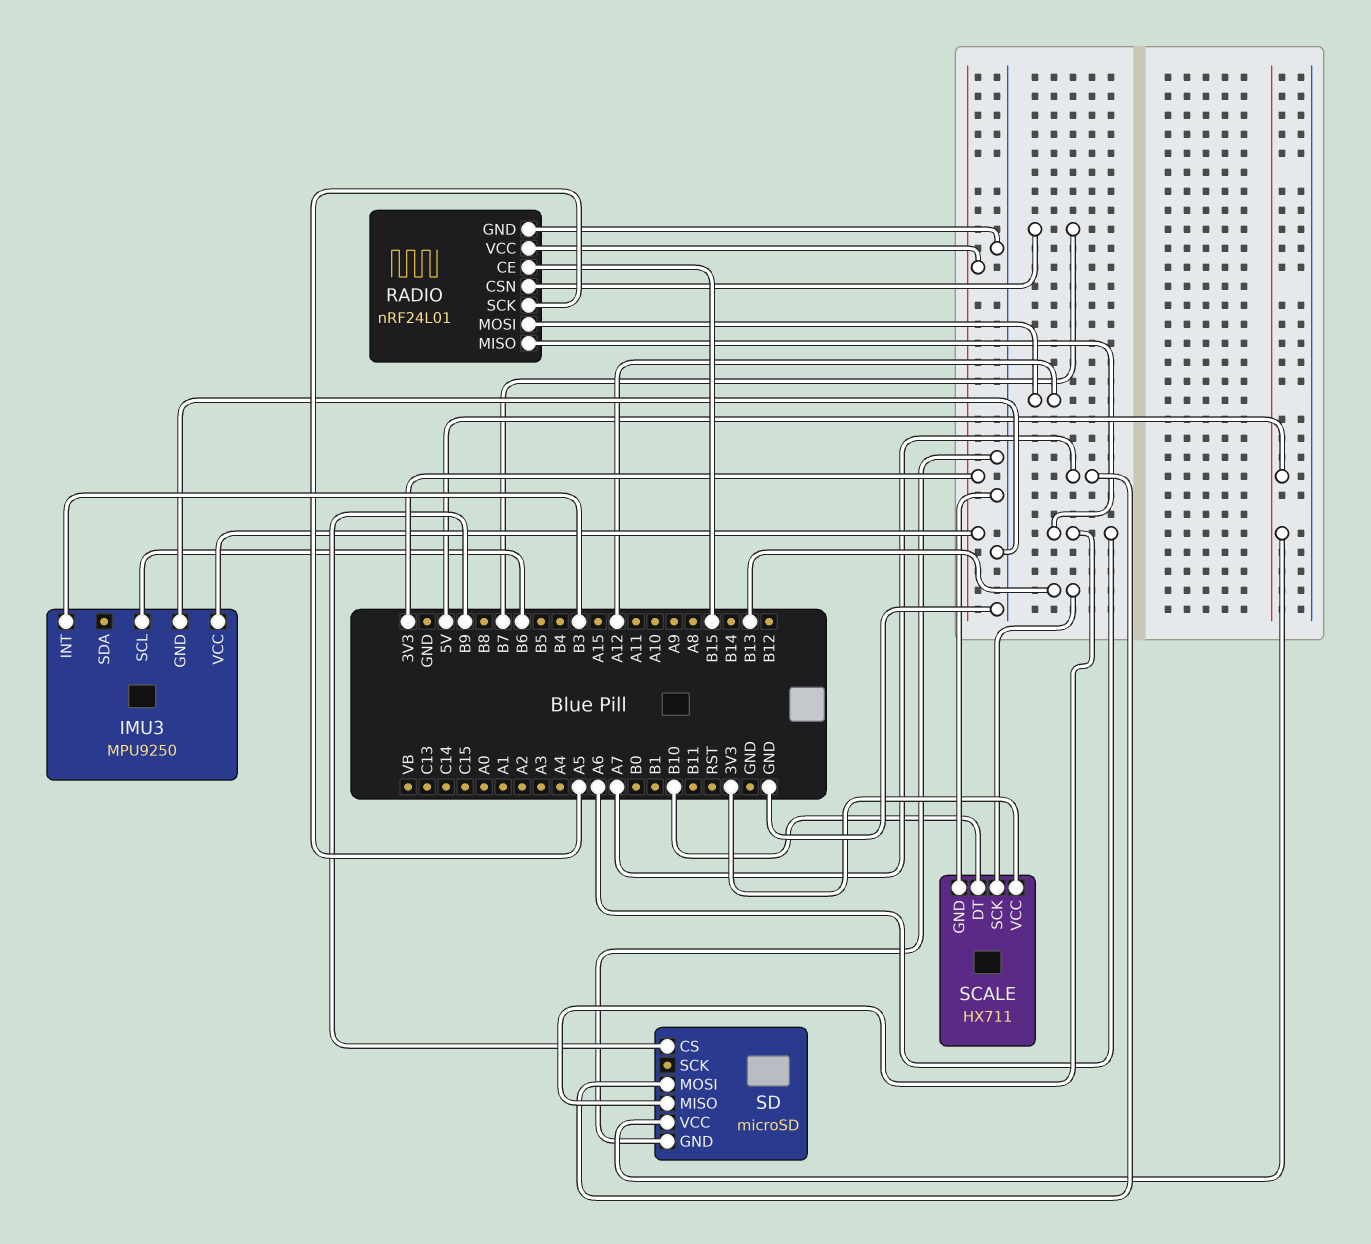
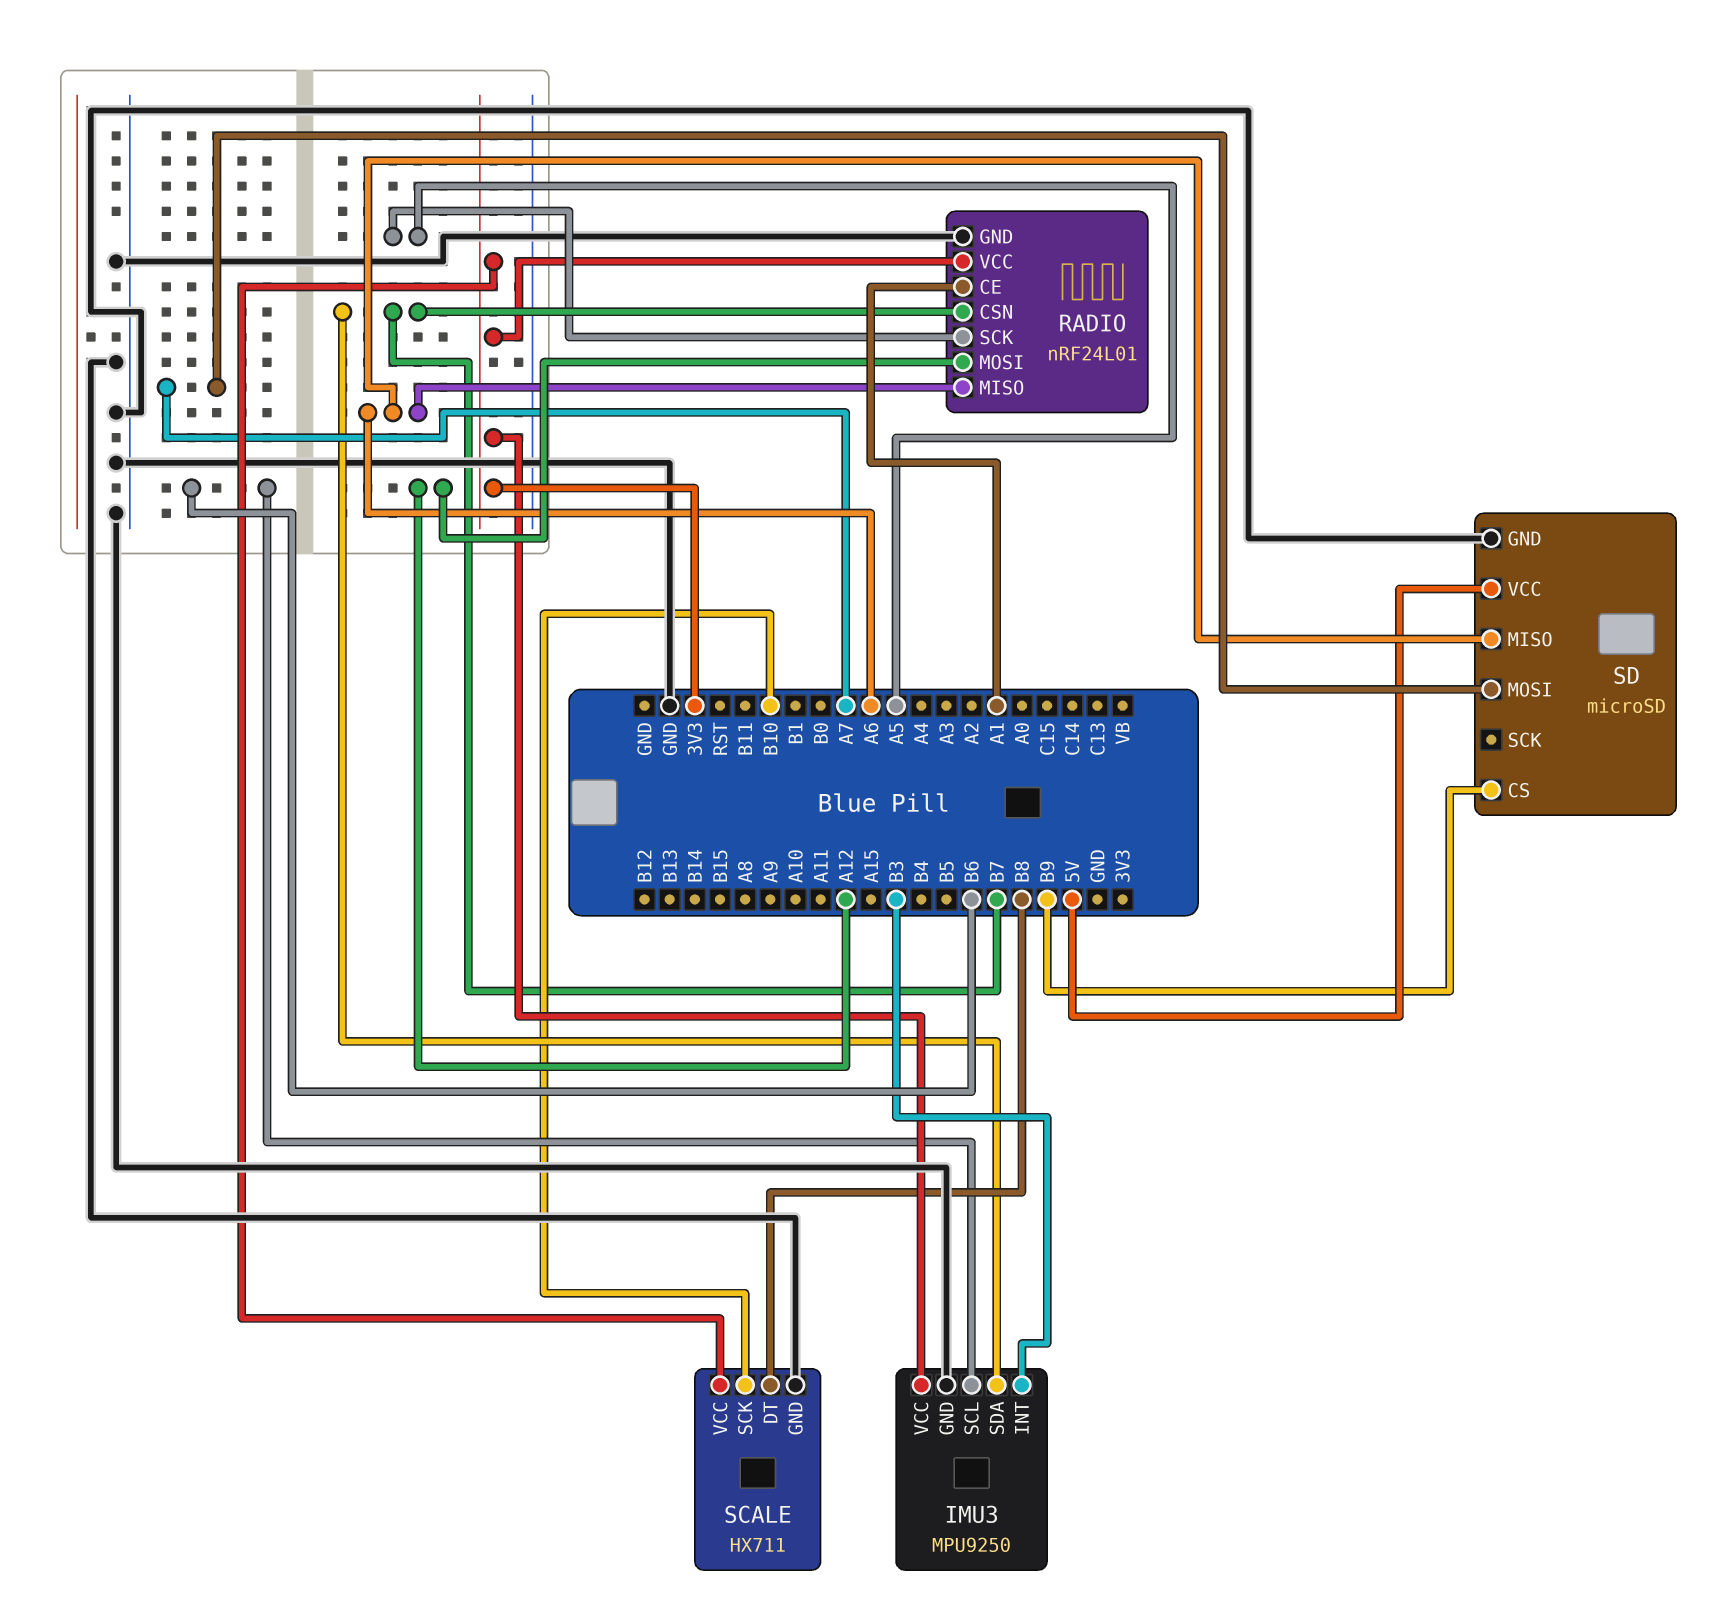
IMU3 pin SDA: none -> B7
RADIO pin CE: B15 -> A1
SCALE pin DT: B10 -> B8
SCALE pin SCK: B13 -> B10

